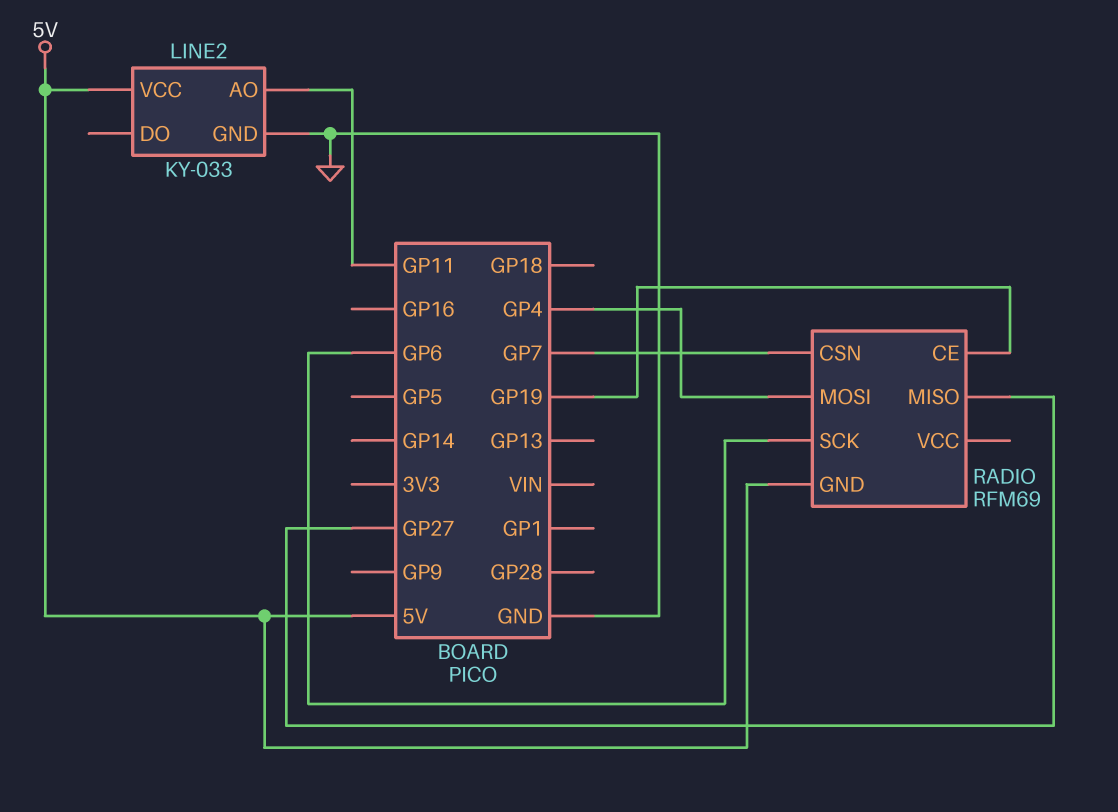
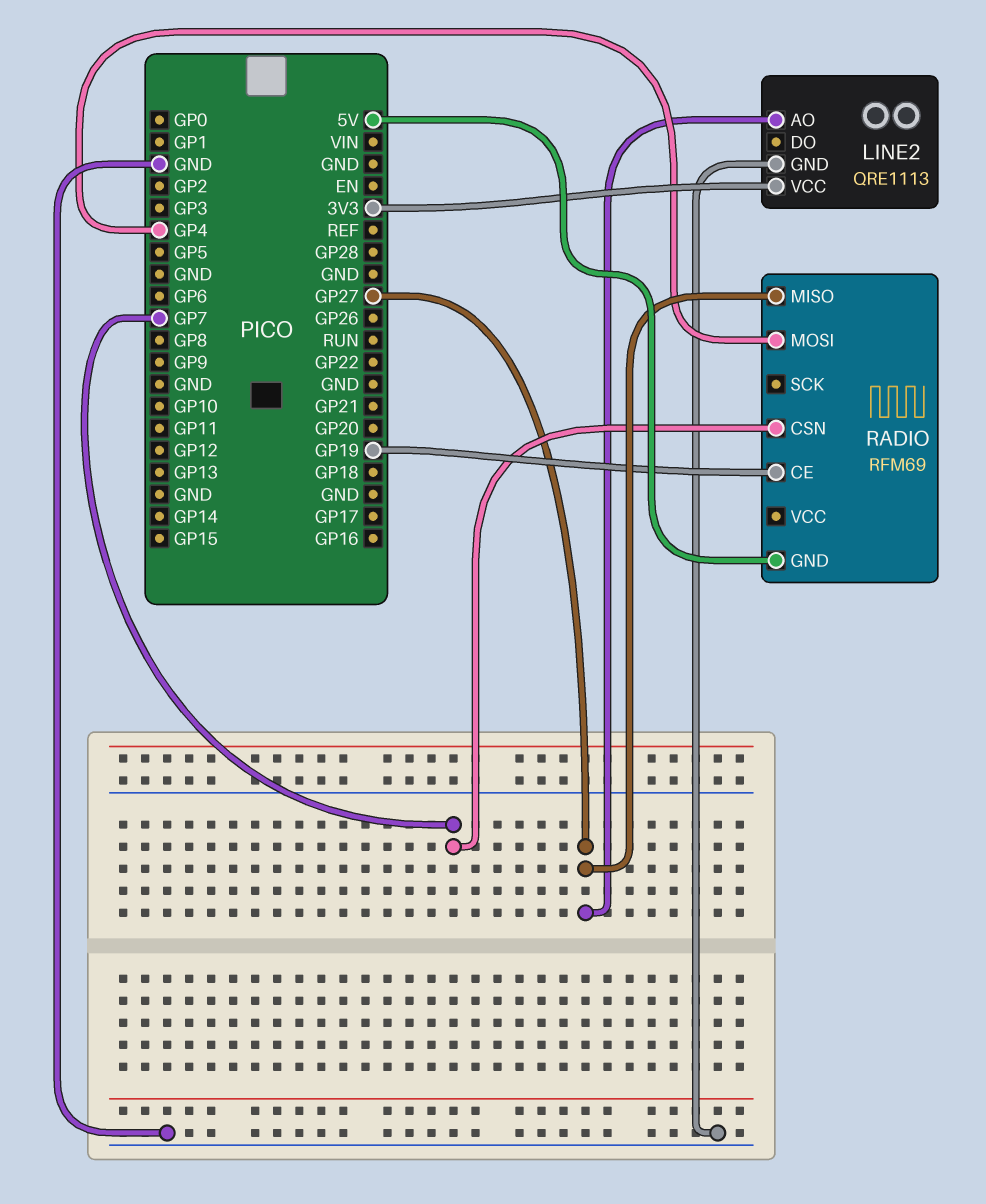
LINE2: KY-033 -> QRE1113
LINE2 pin AO: GP11 -> GP27
LINE2 pin VCC: 5V -> 3V3
RADIO pin SCK: GP6 -> none

